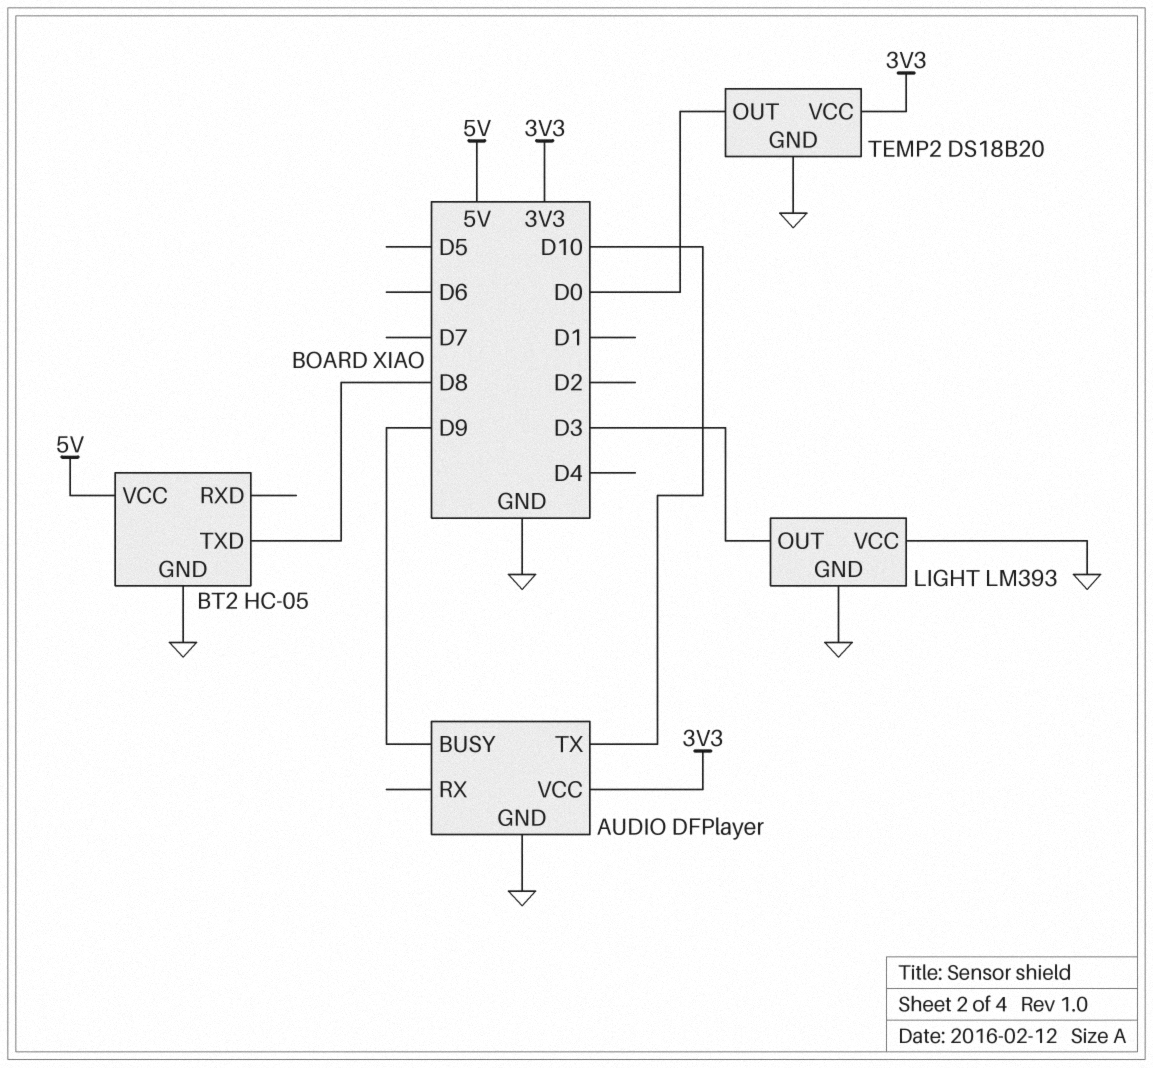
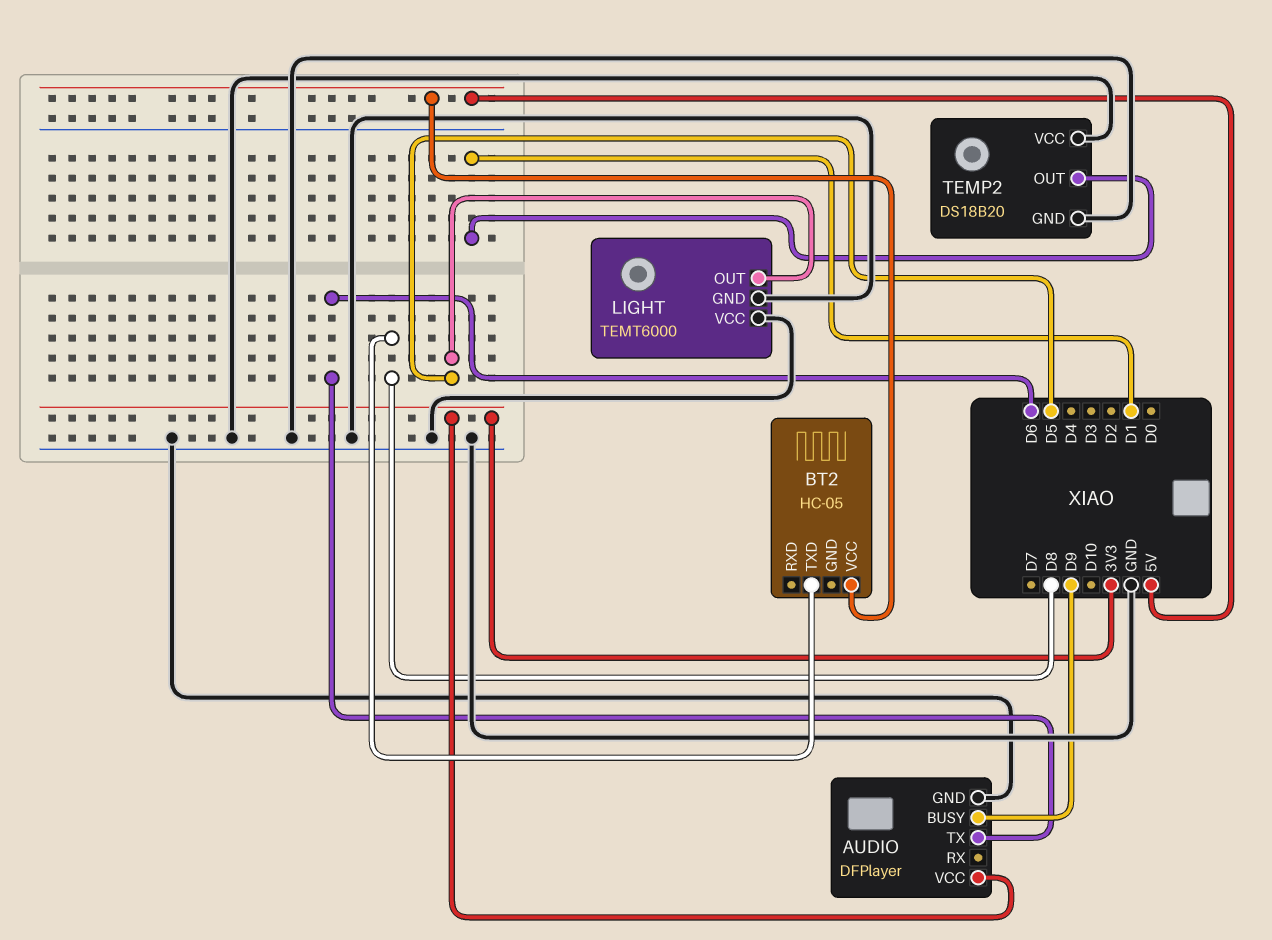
AUDIO pin TX: D10 -> D6
BT2 pin GND: GND -> none
LIGHT: LM393 -> TEMT6000
LIGHT pin OUT: D3 -> D5
TEMP2 pin OUT: D0 -> D1
TEMP2 pin VCC: 3V3 -> GND

